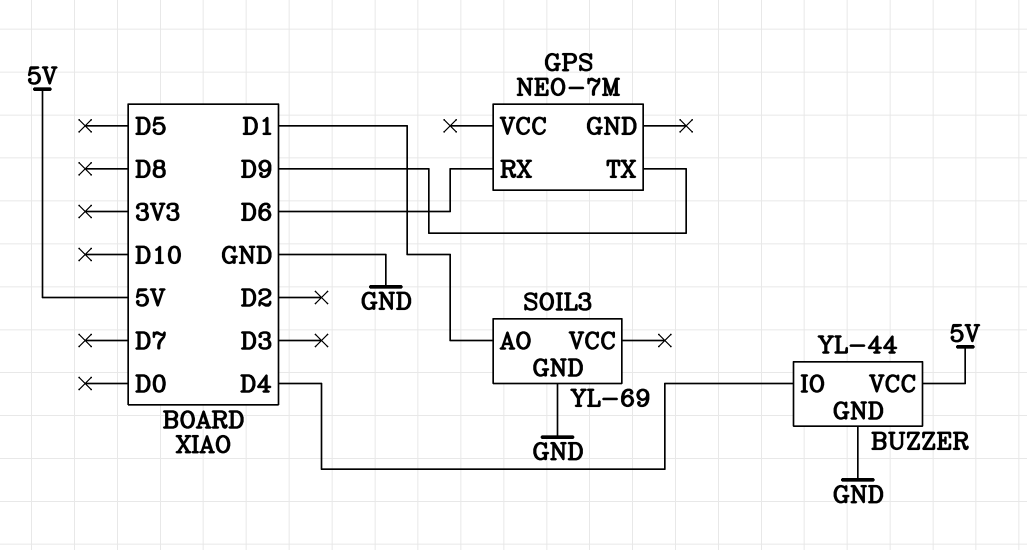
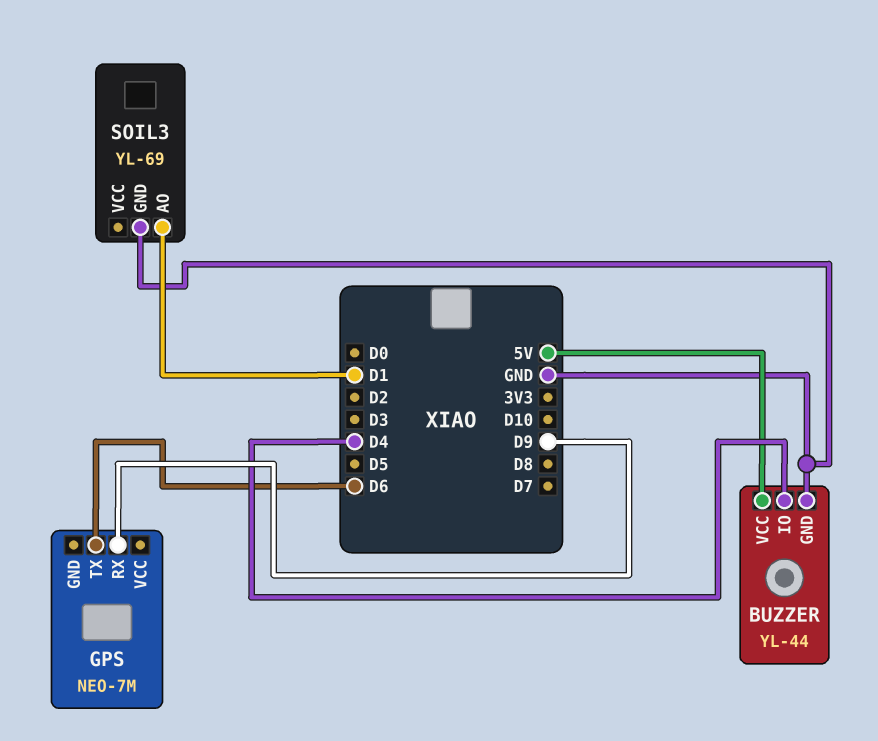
GPS pin RX: D6 -> D9
GPS pin TX: D9 -> D6

